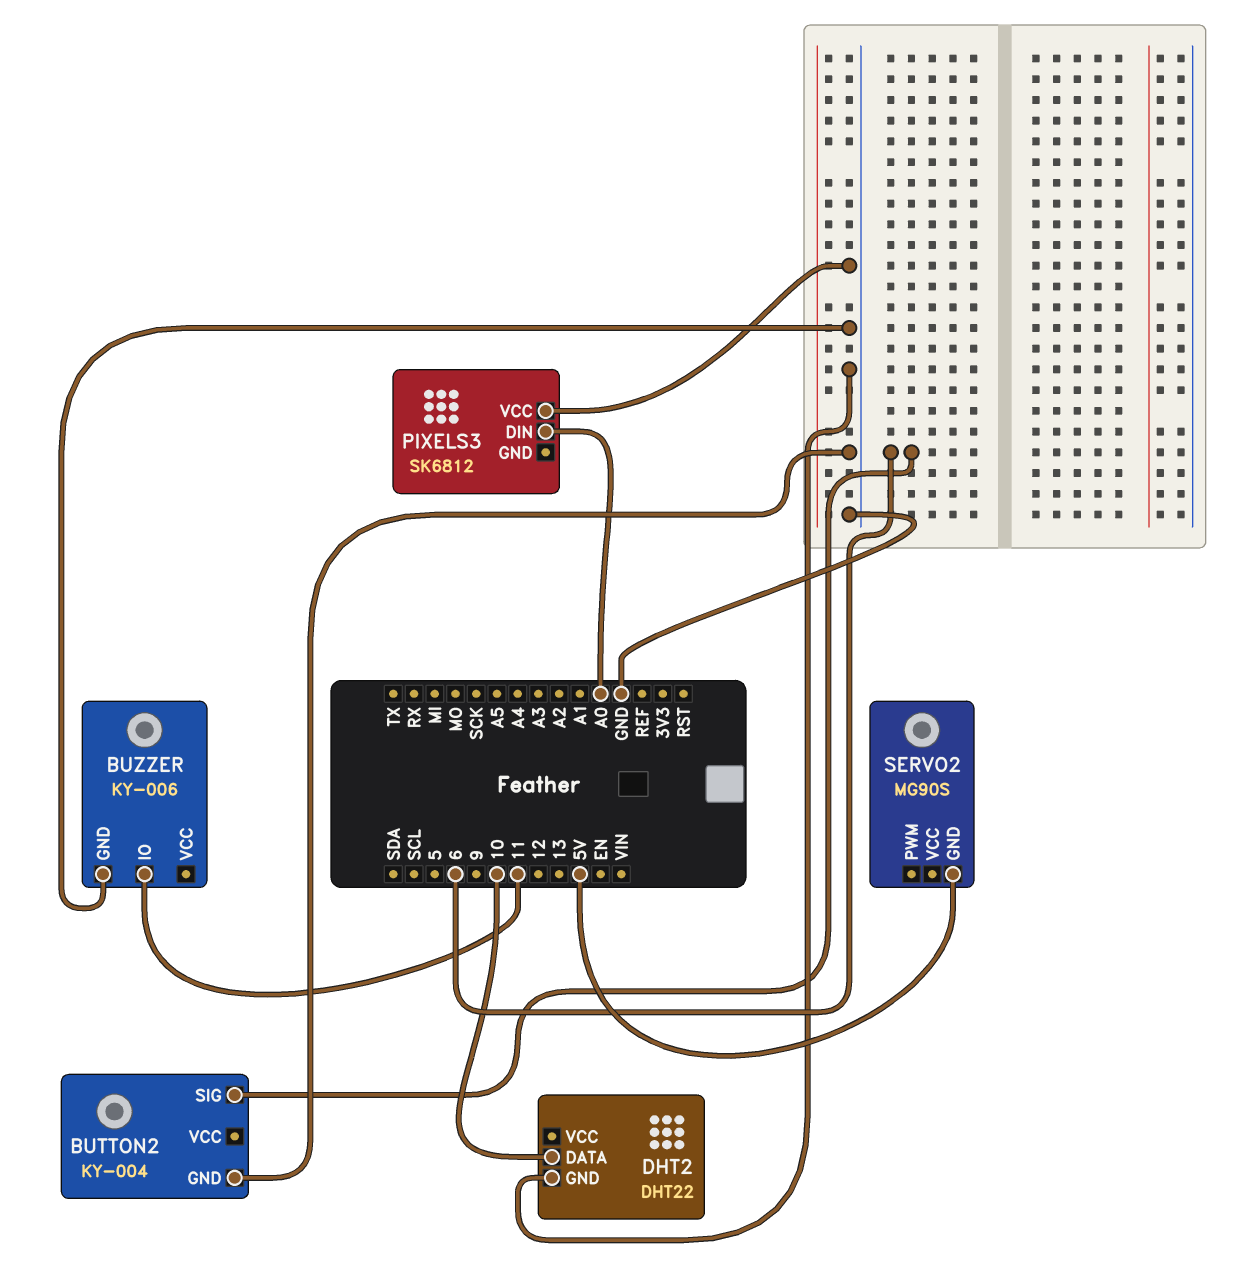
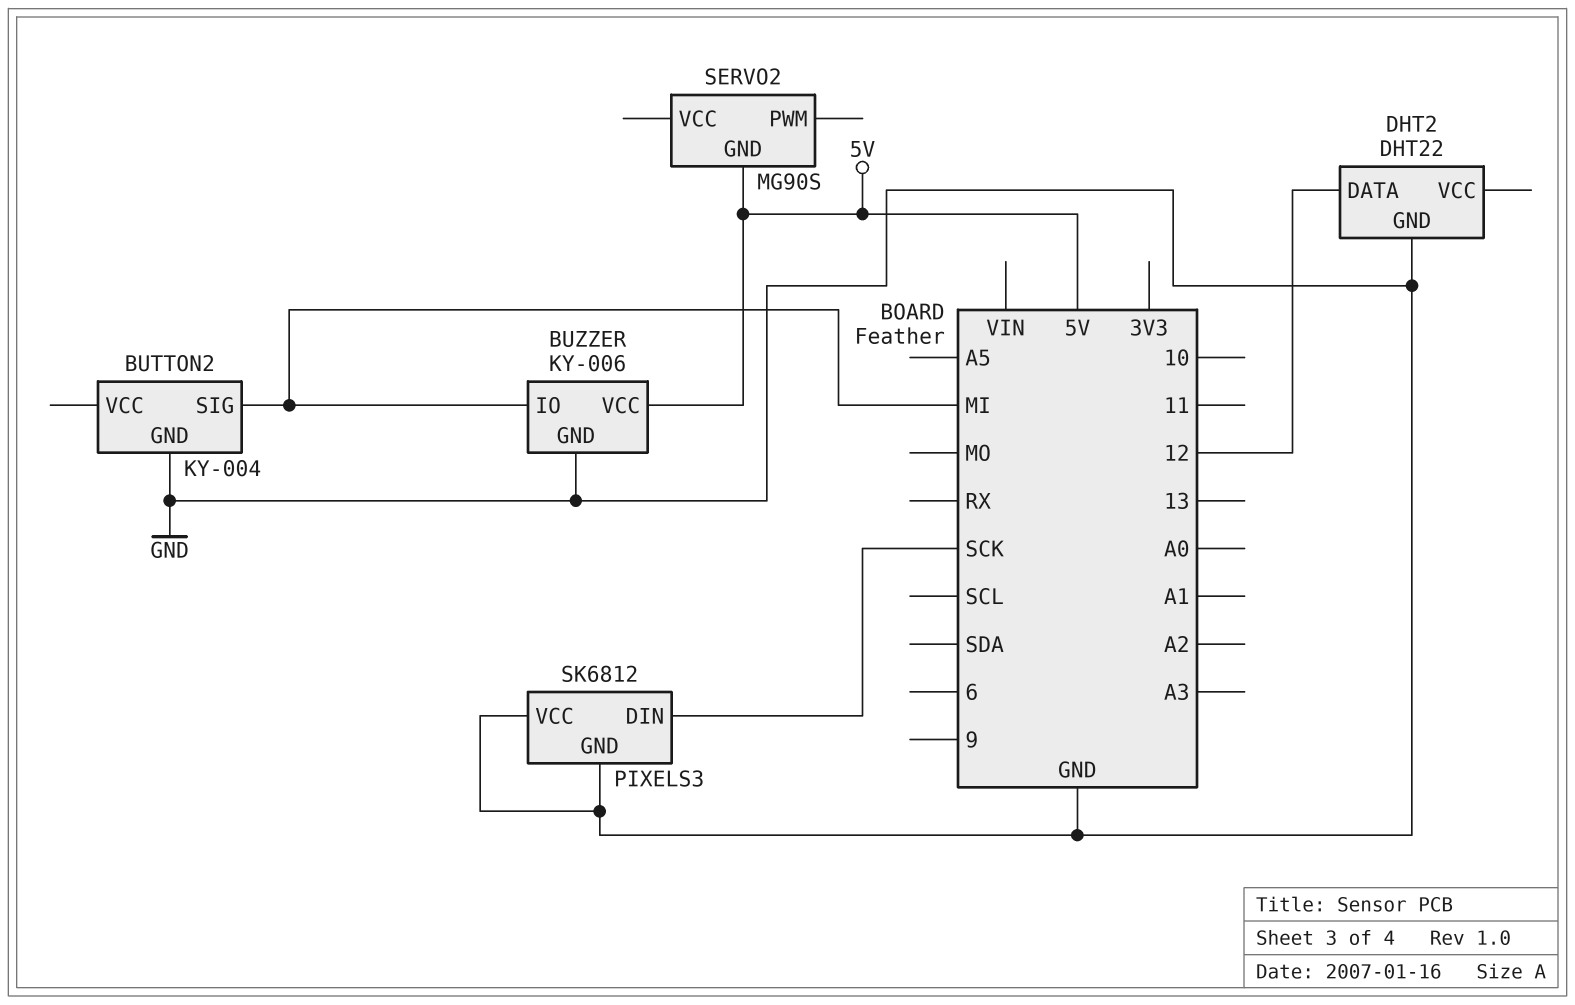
BUTTON2 pin SIG: 6 -> MI
BUZZER pin IO: 11 -> MI
BUZZER pin VCC: none -> 5V
DHT2 pin DATA: 10 -> 12
PIXELS3 pin DIN: A0 -> SCK
PIXELS3 pin GND: none -> GND

